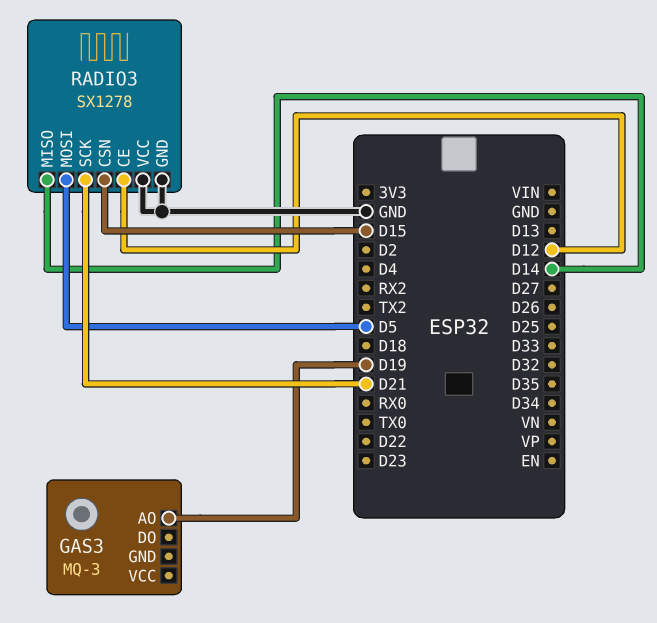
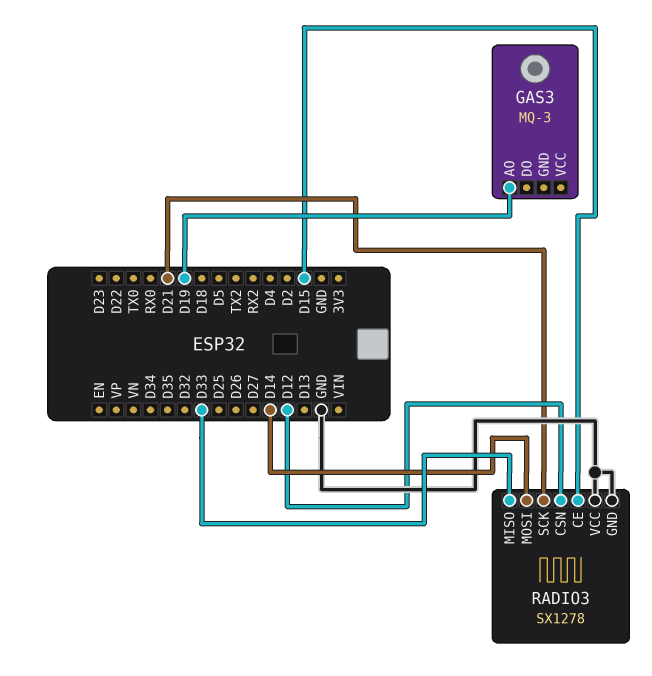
RADIO3 pin CE: D12 -> D15
RADIO3 pin CSN: D15 -> D12
RADIO3 pin MISO: D14 -> D33
RADIO3 pin MOSI: D5 -> D14

